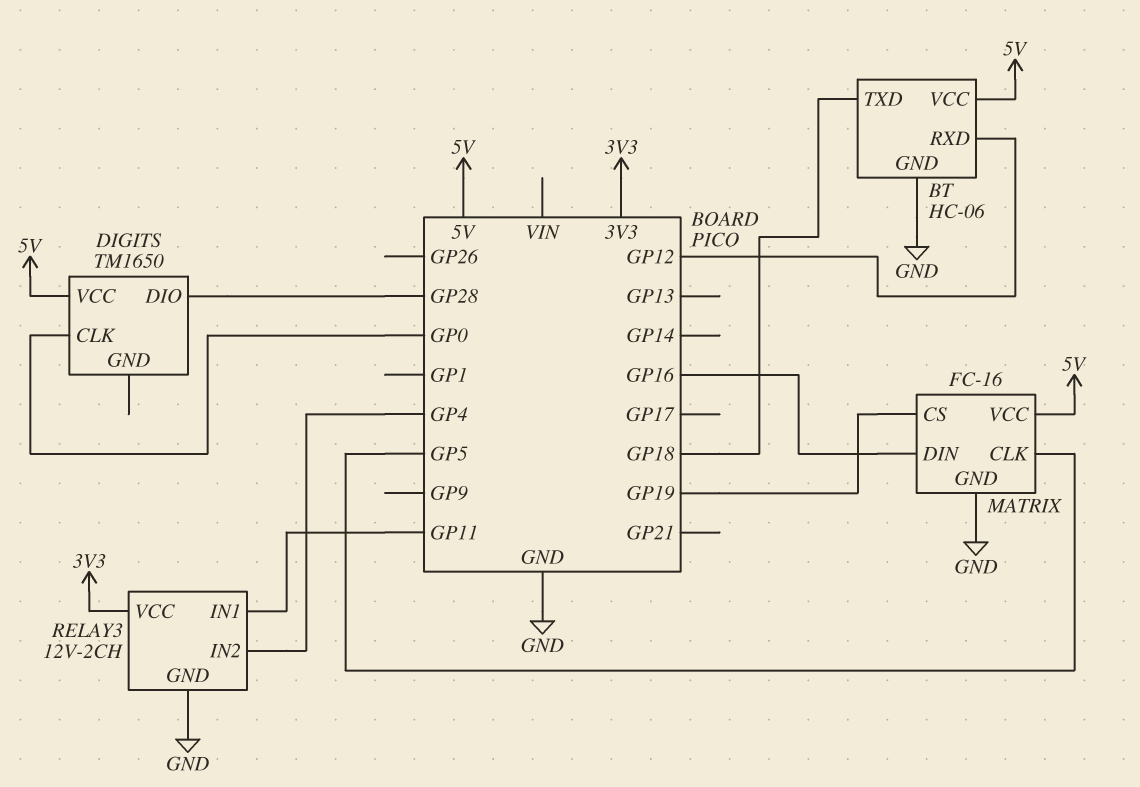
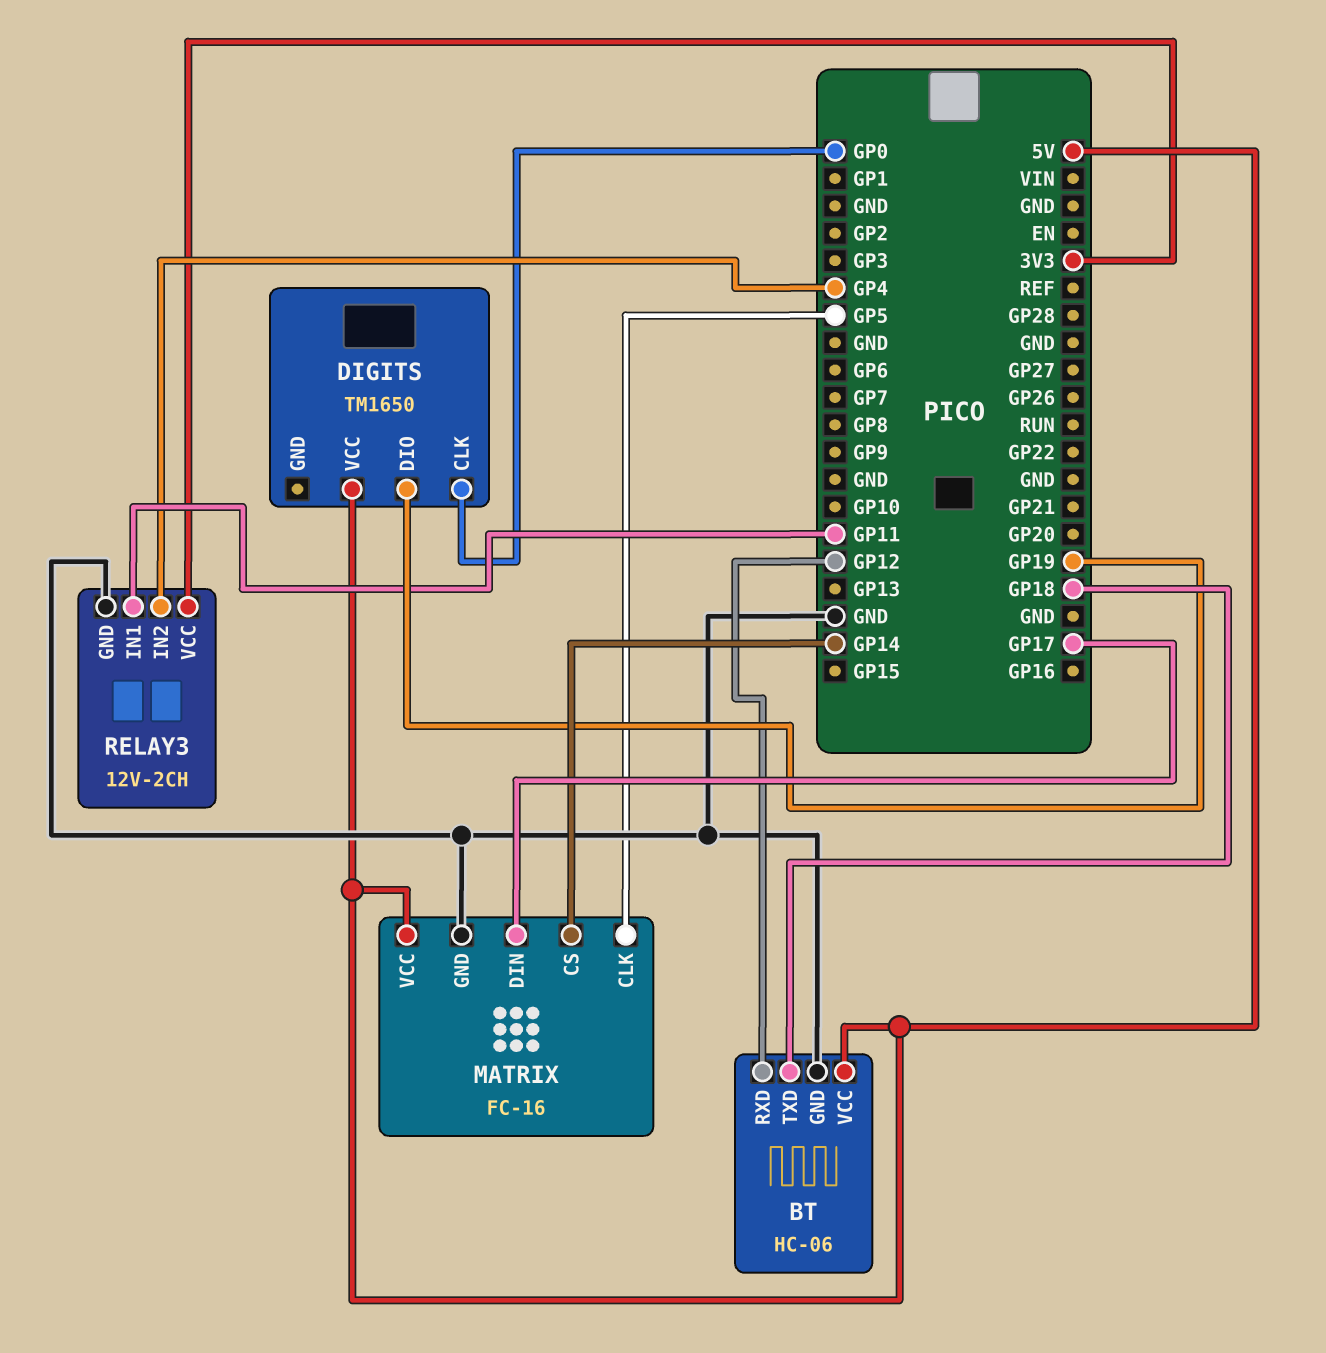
DIGITS pin DIO: GP28 -> GP19
MATRIX pin CS: GP19 -> GP14
MATRIX pin DIN: GP16 -> GP17

